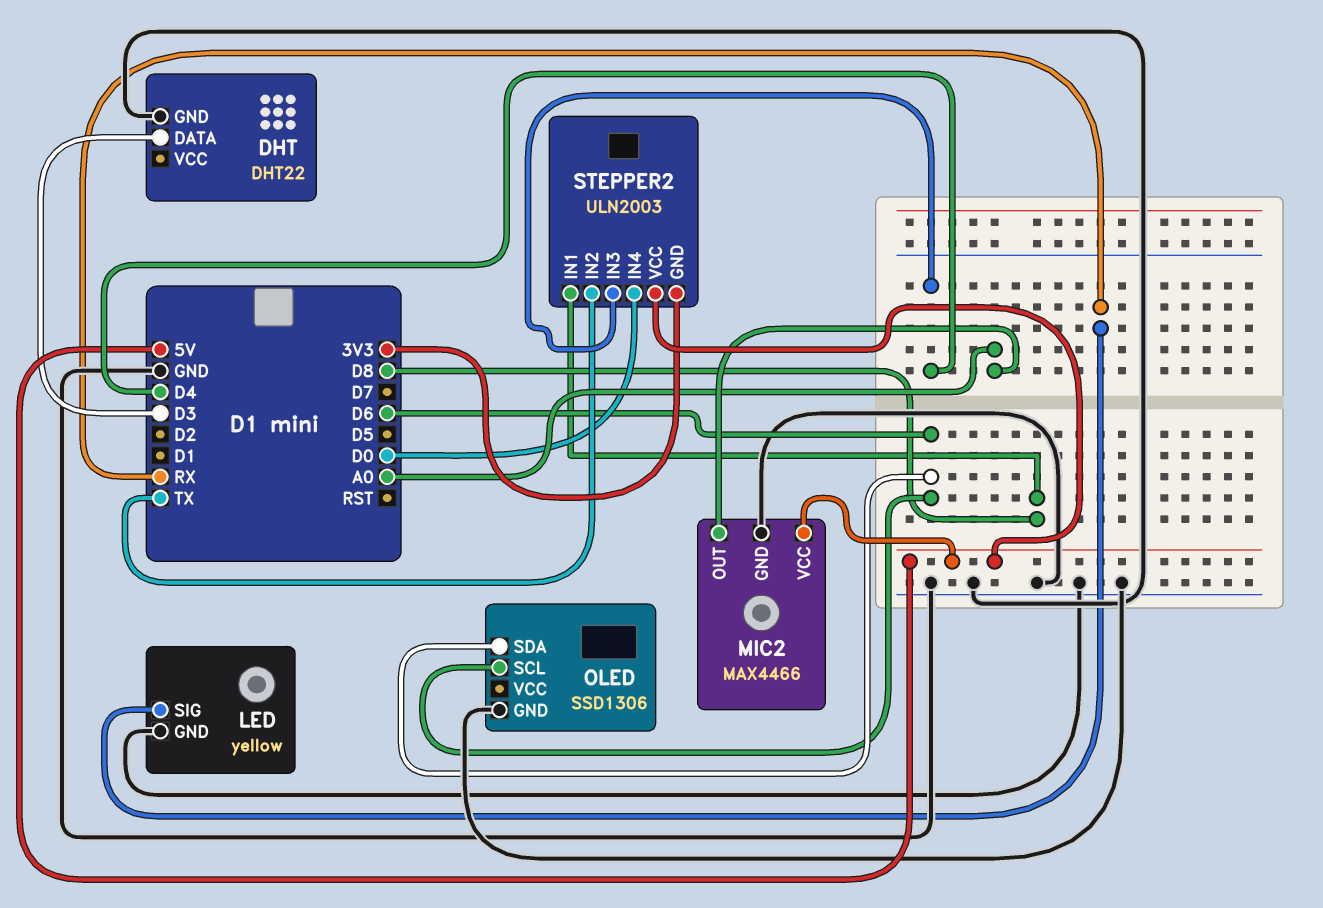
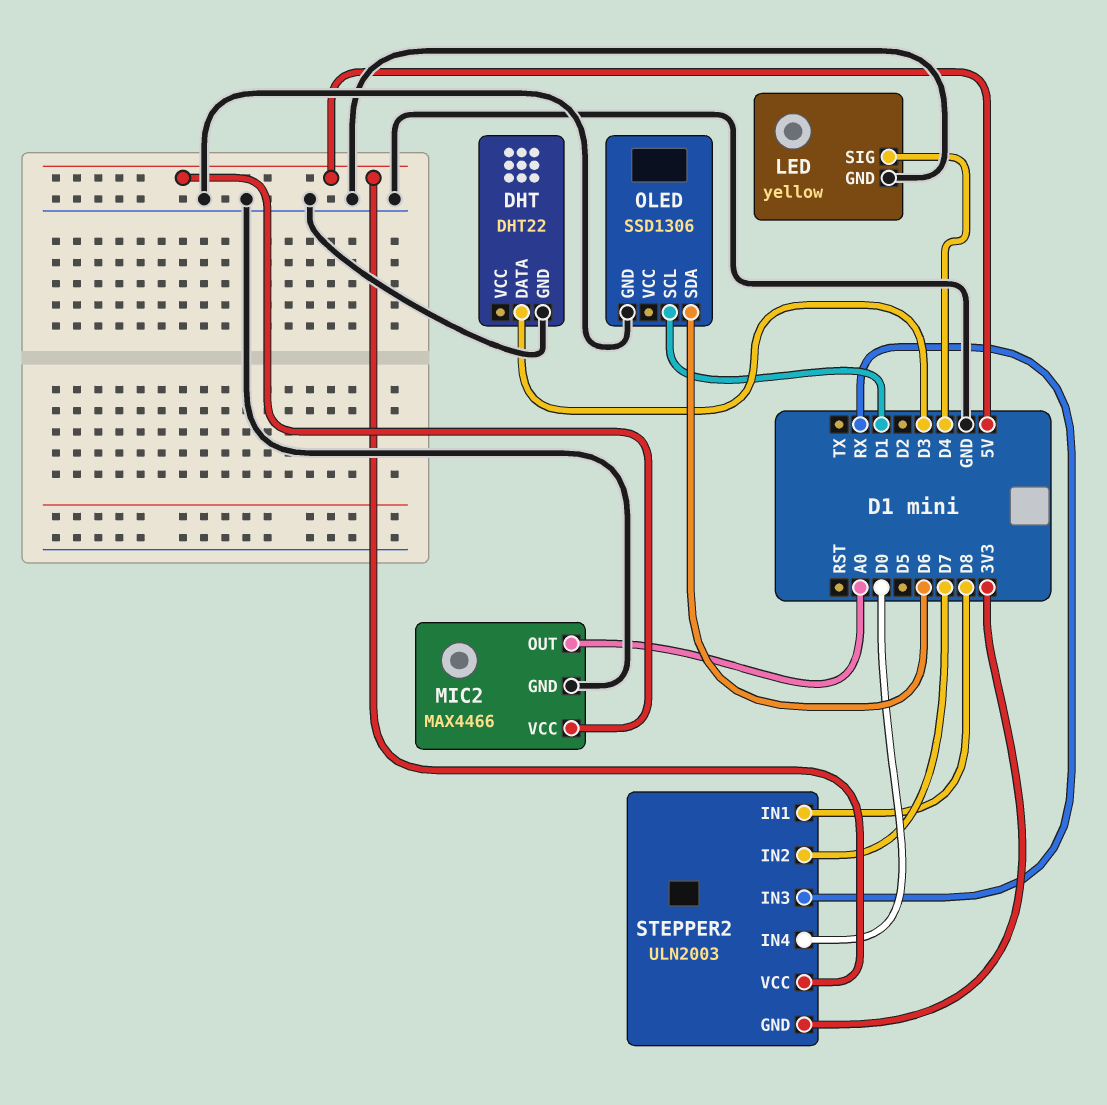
LED pin SIG: RX -> D4
OLED pin SCL: D6 -> D1
STEPPER2 pin IN2: TX -> D7
STEPPER2 pin IN3: D4 -> RX

